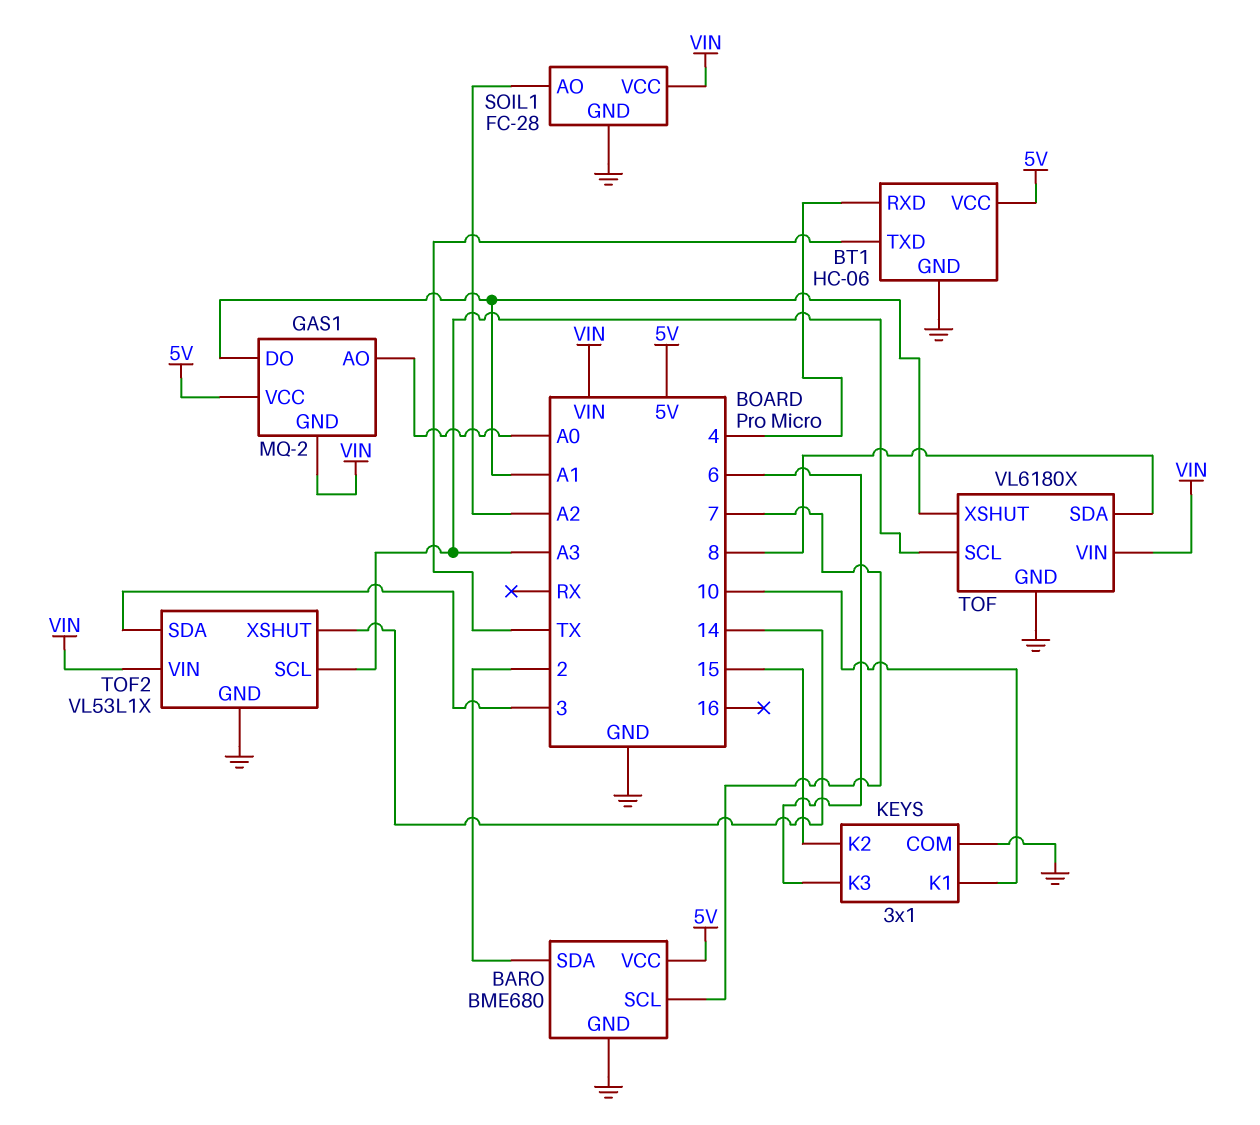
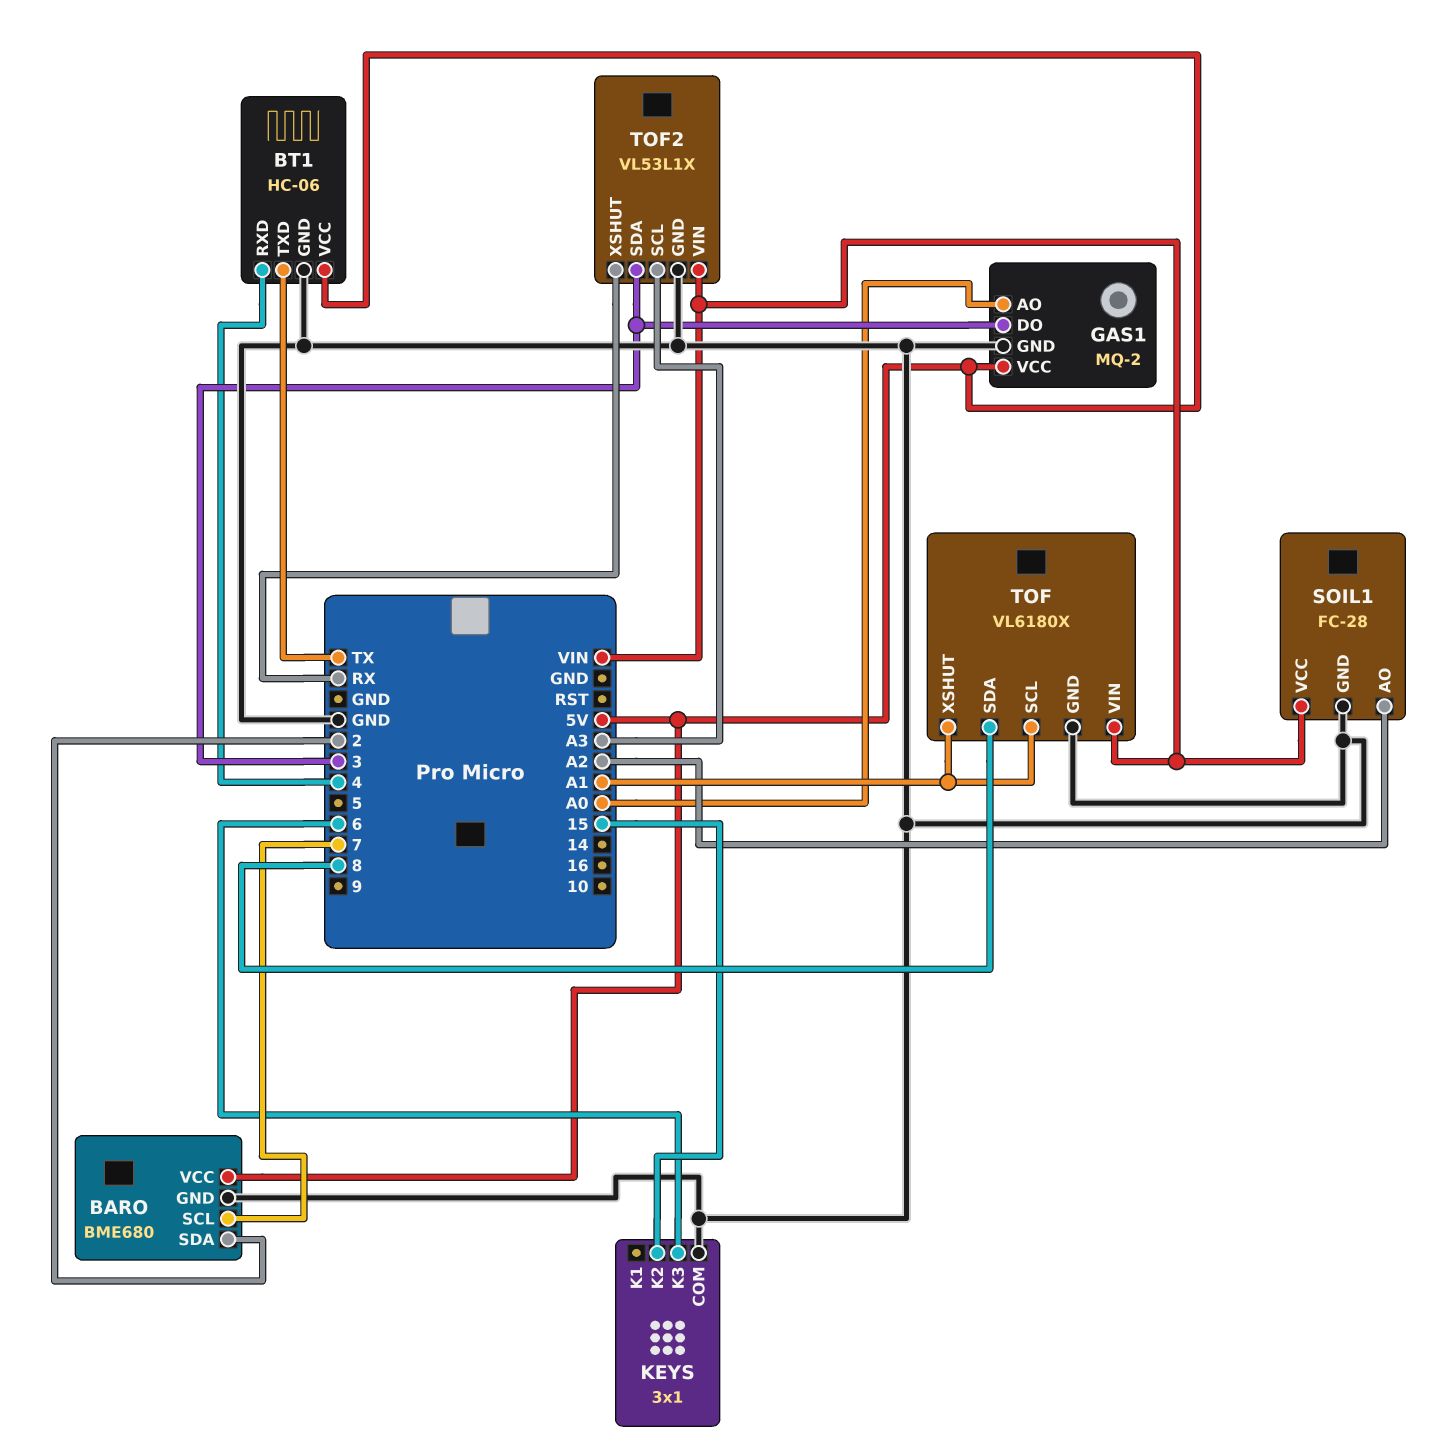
GAS1 pin DO: A1 -> 3
GAS1 pin GND: VIN -> GND
KEYS pin K1: 10 -> none
TOF pin SCL: A3 -> A1
TOF2 pin XSHUT: 14 -> RX

